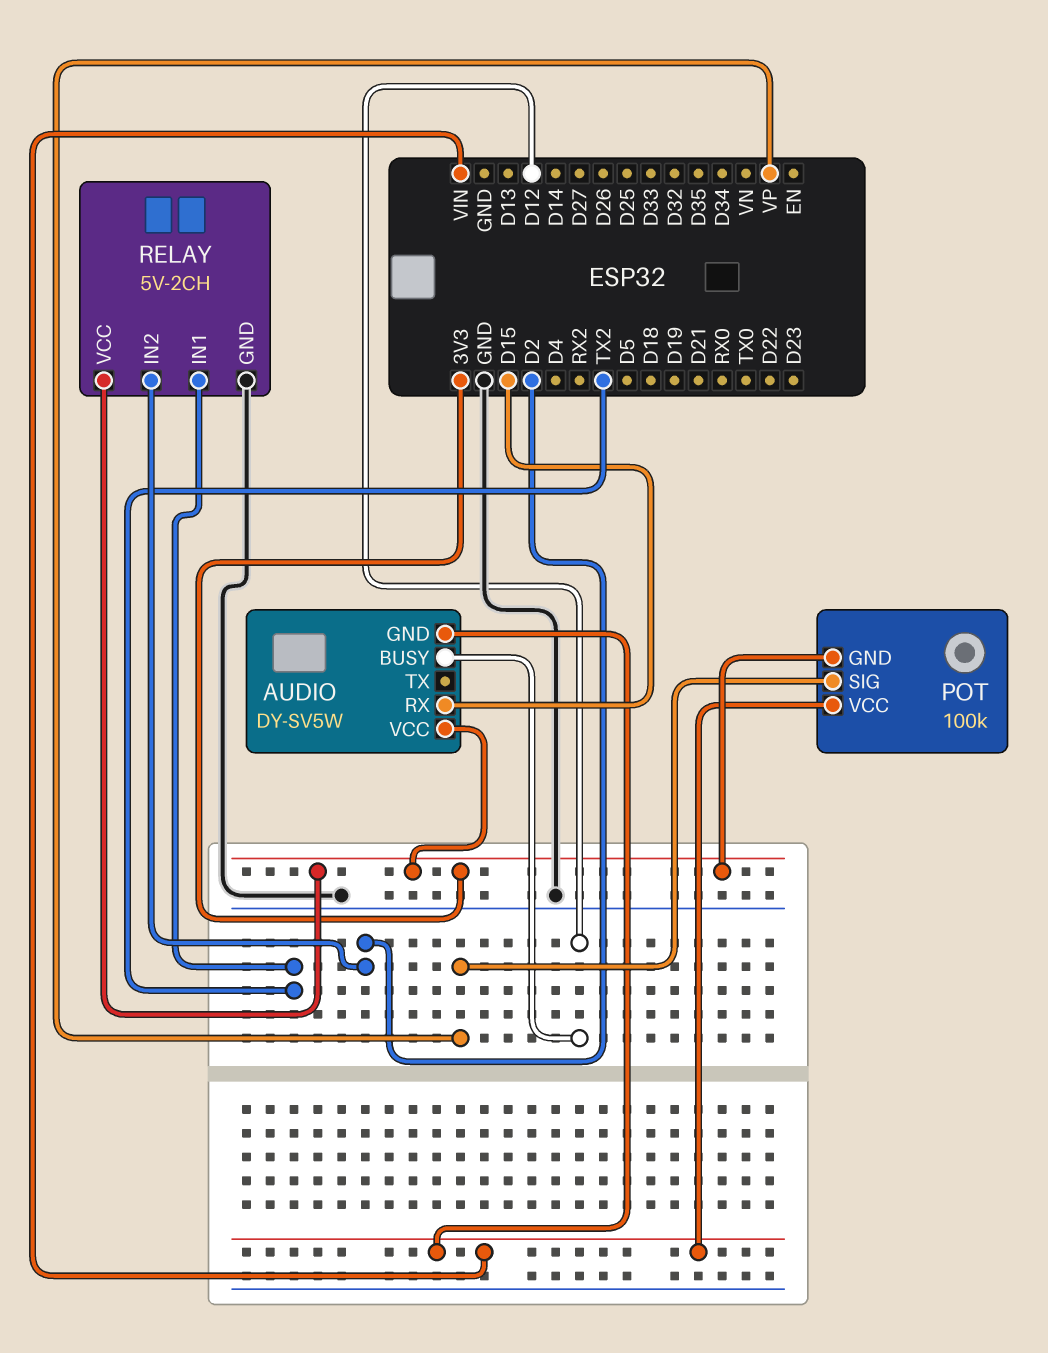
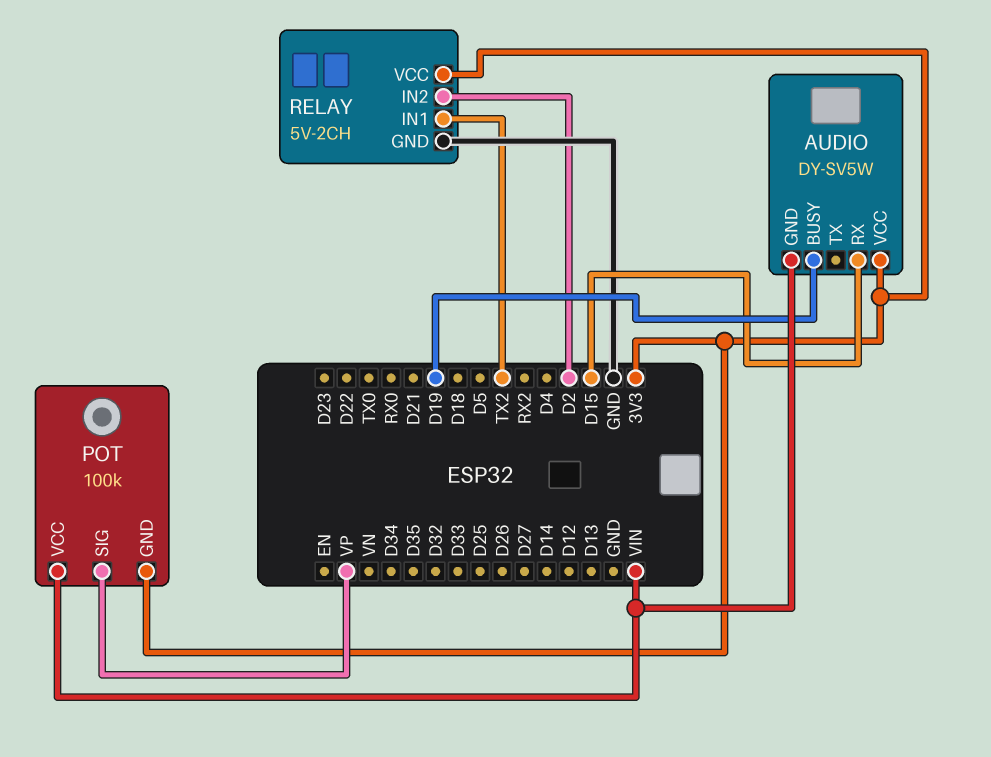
AUDIO pin BUSY: D12 -> D19

